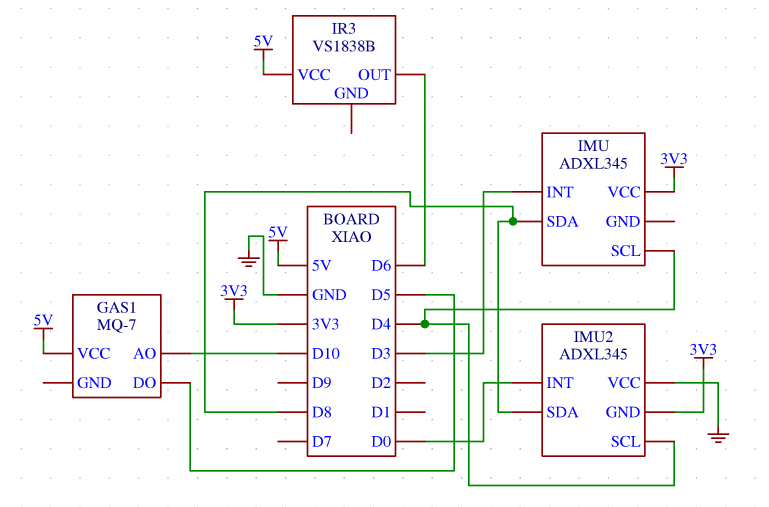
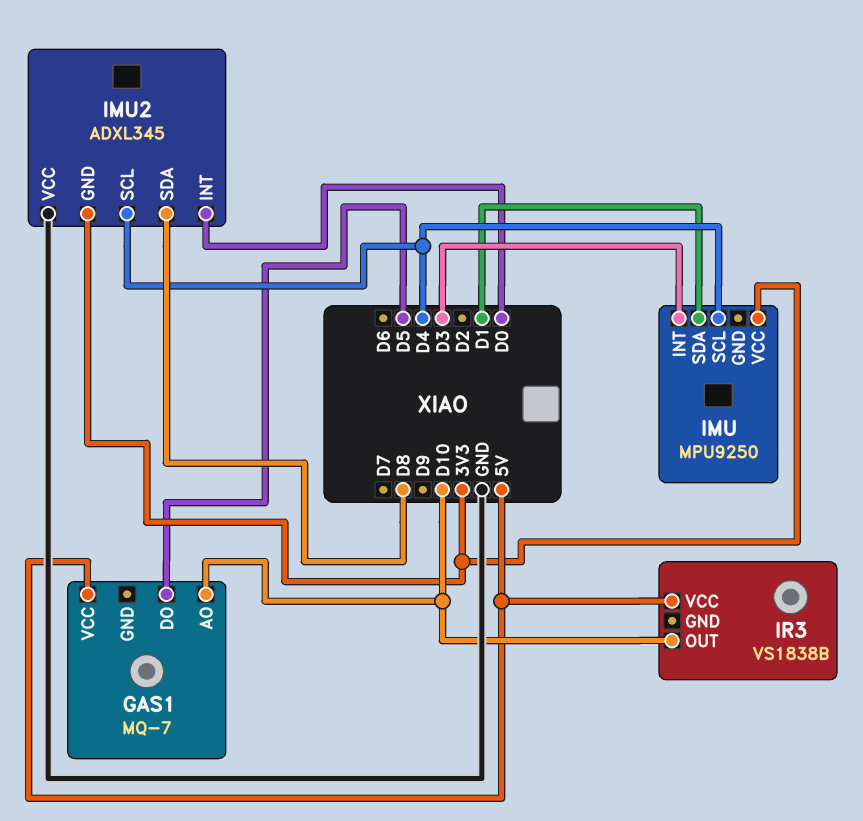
IMU: ADXL345 -> MPU9250
IMU pin SDA: D8 -> D1
IR3 pin OUT: D6 -> D10

